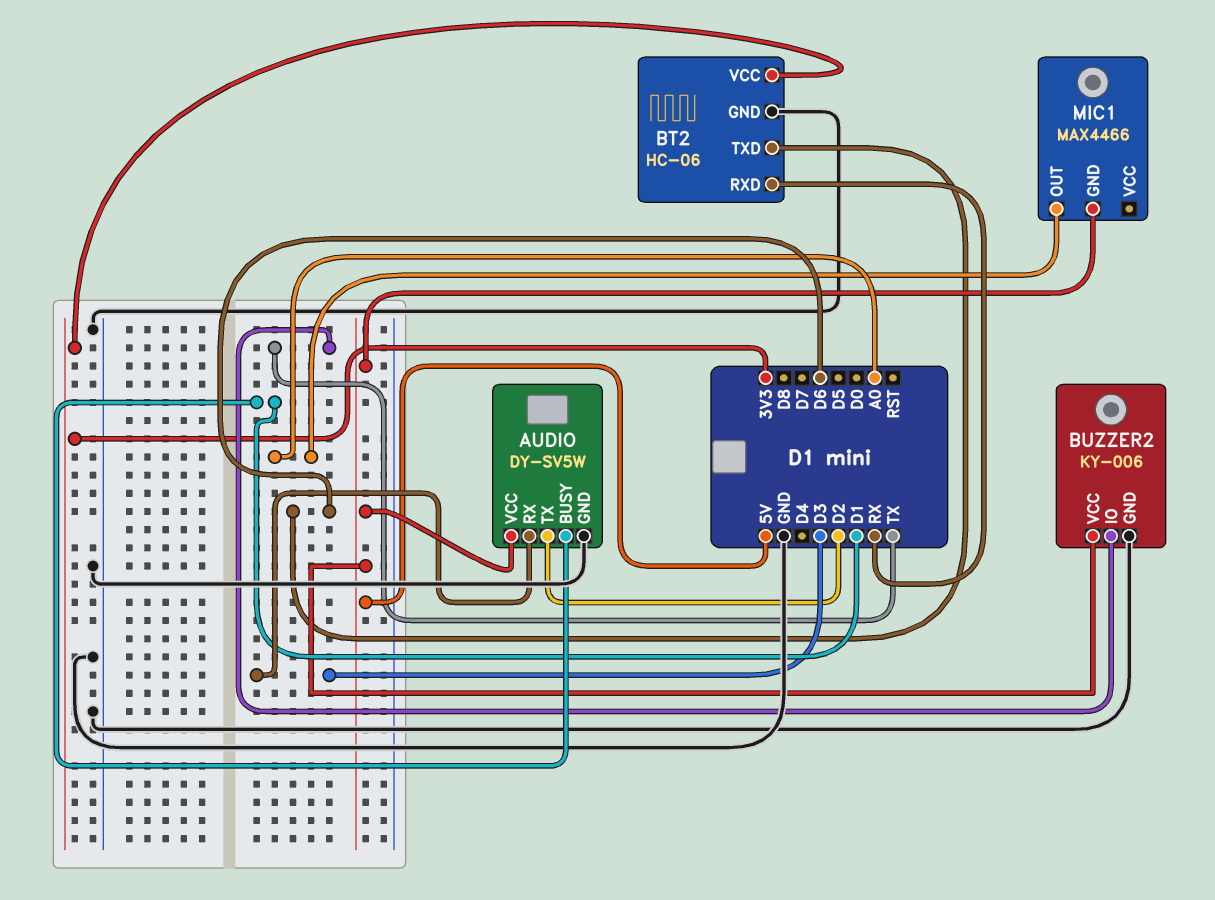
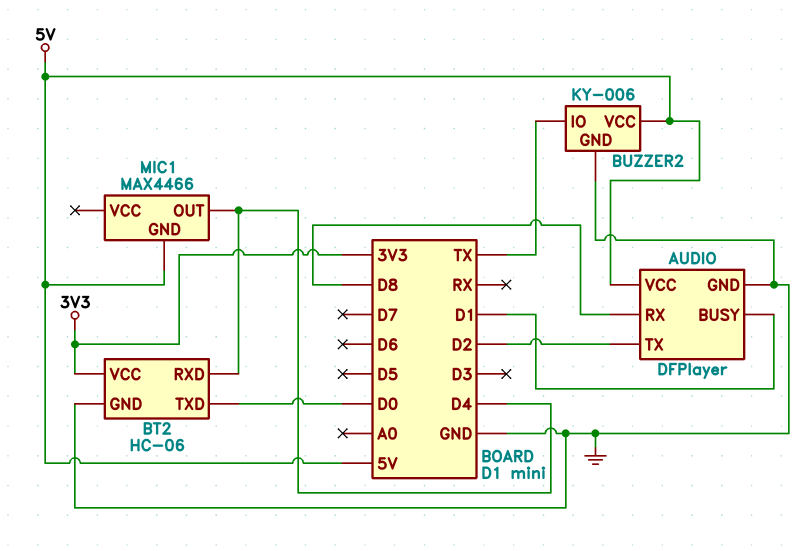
AUDIO: DY-SV5W -> DFPlayer
AUDIO pin RX: D3 -> D8
BT2 pin RXD: RX -> D4
BT2 pin TXD: D6 -> D0
MIC1 pin OUT: A0 -> D4

